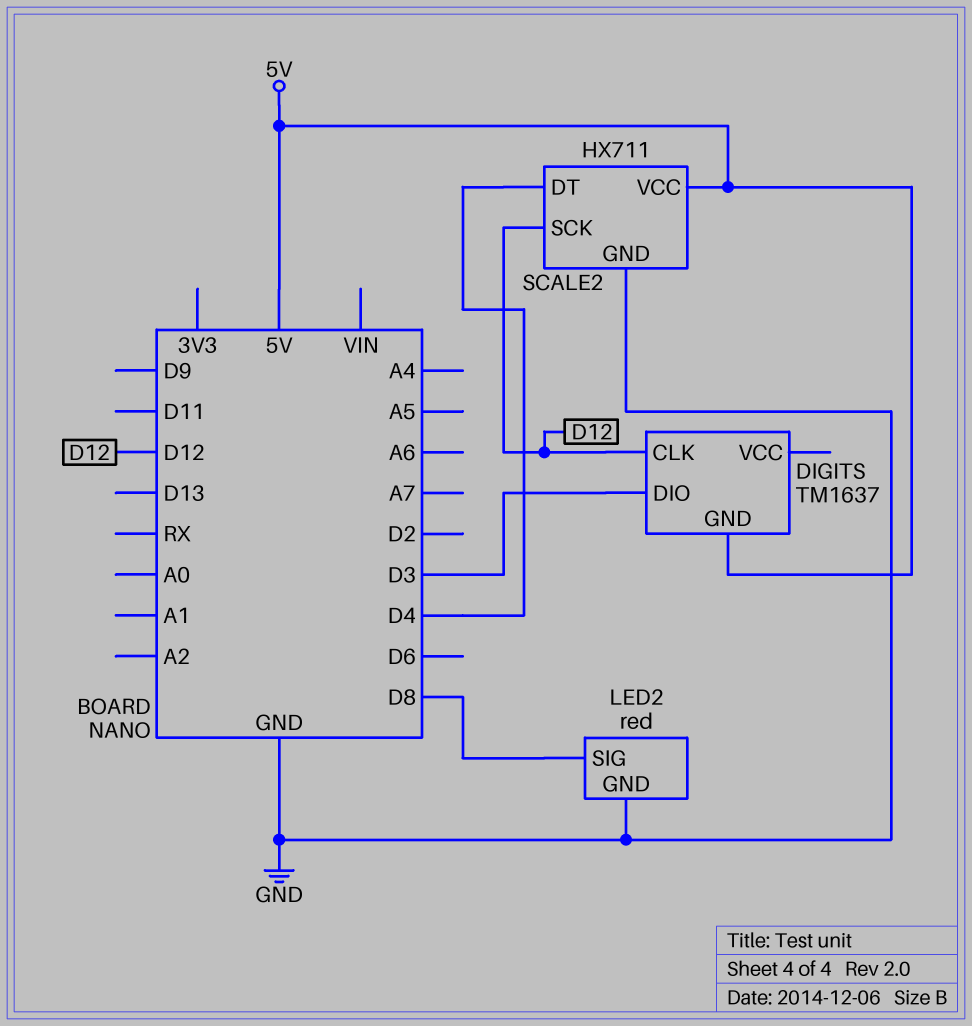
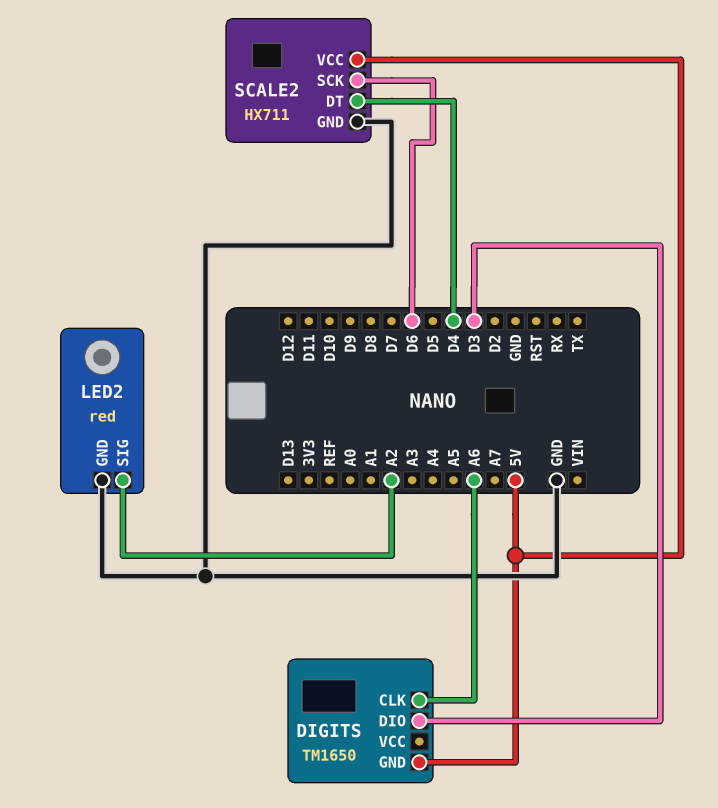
DIGITS: TM1637 -> TM1650
DIGITS pin CLK: D12 -> A6
LED2 pin SIG: D8 -> A2
SCALE2 pin SCK: D12 -> D6

